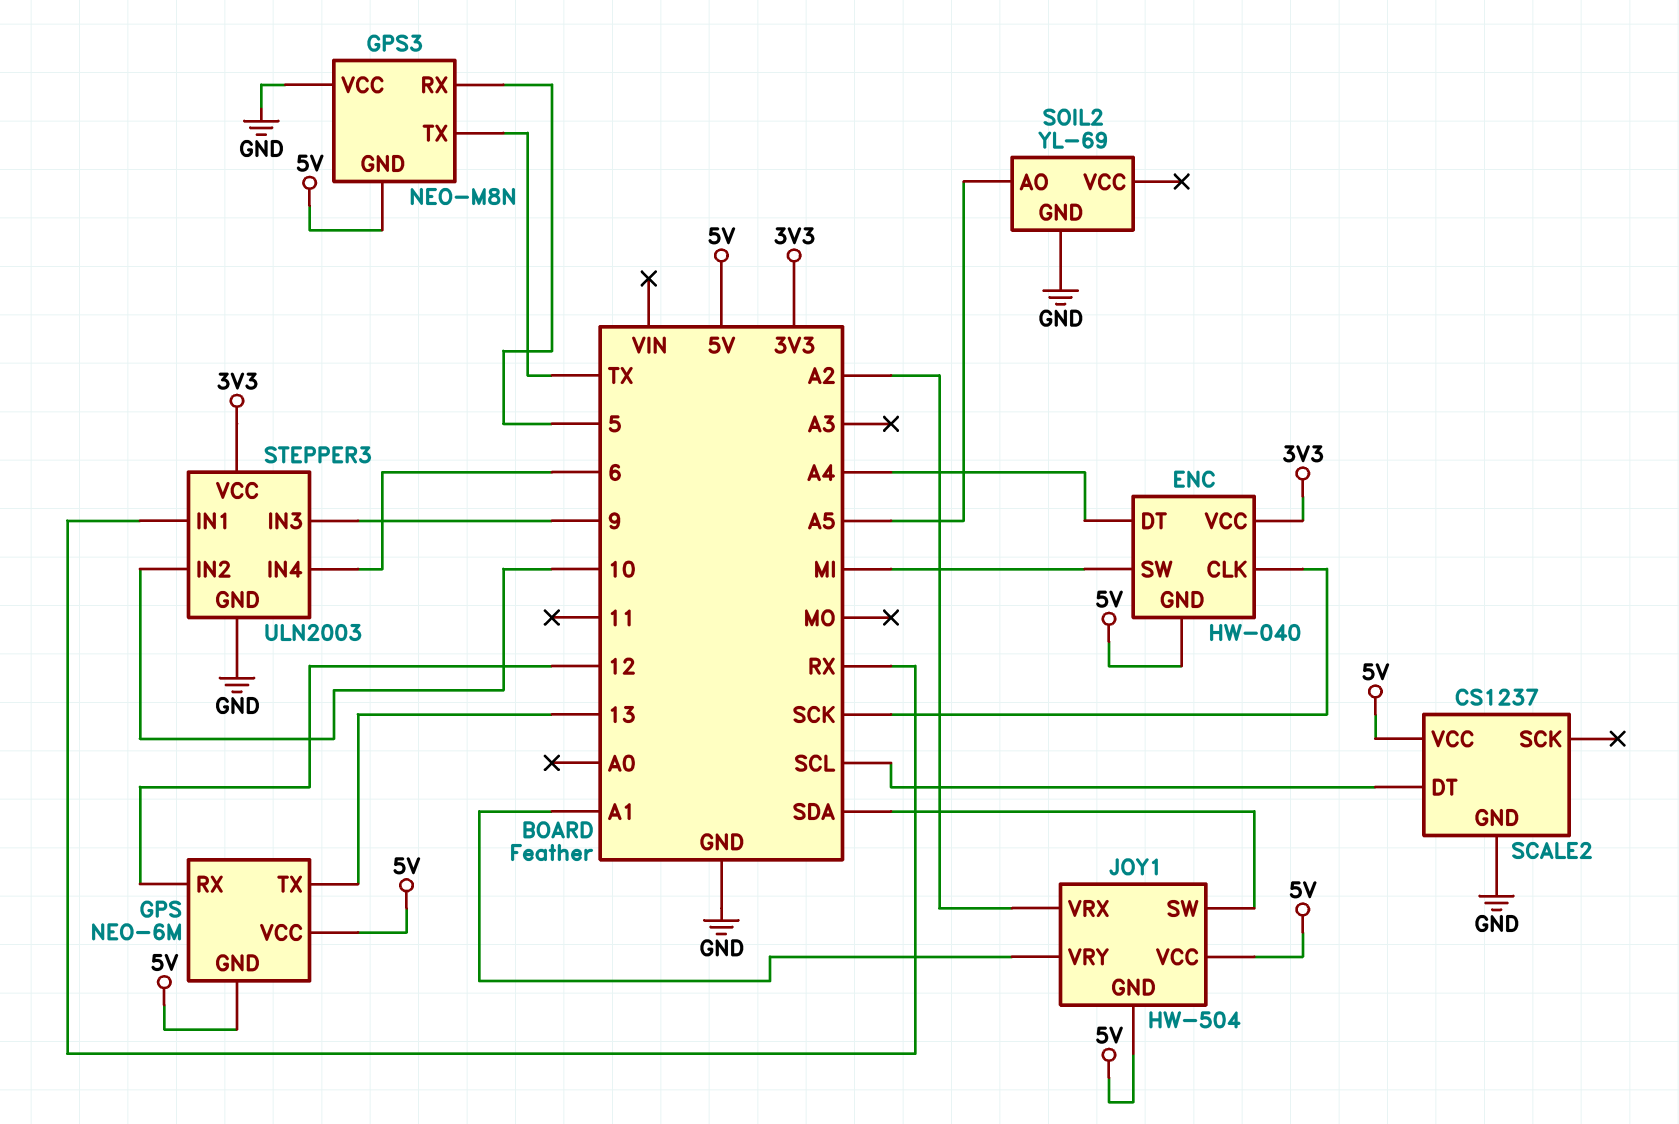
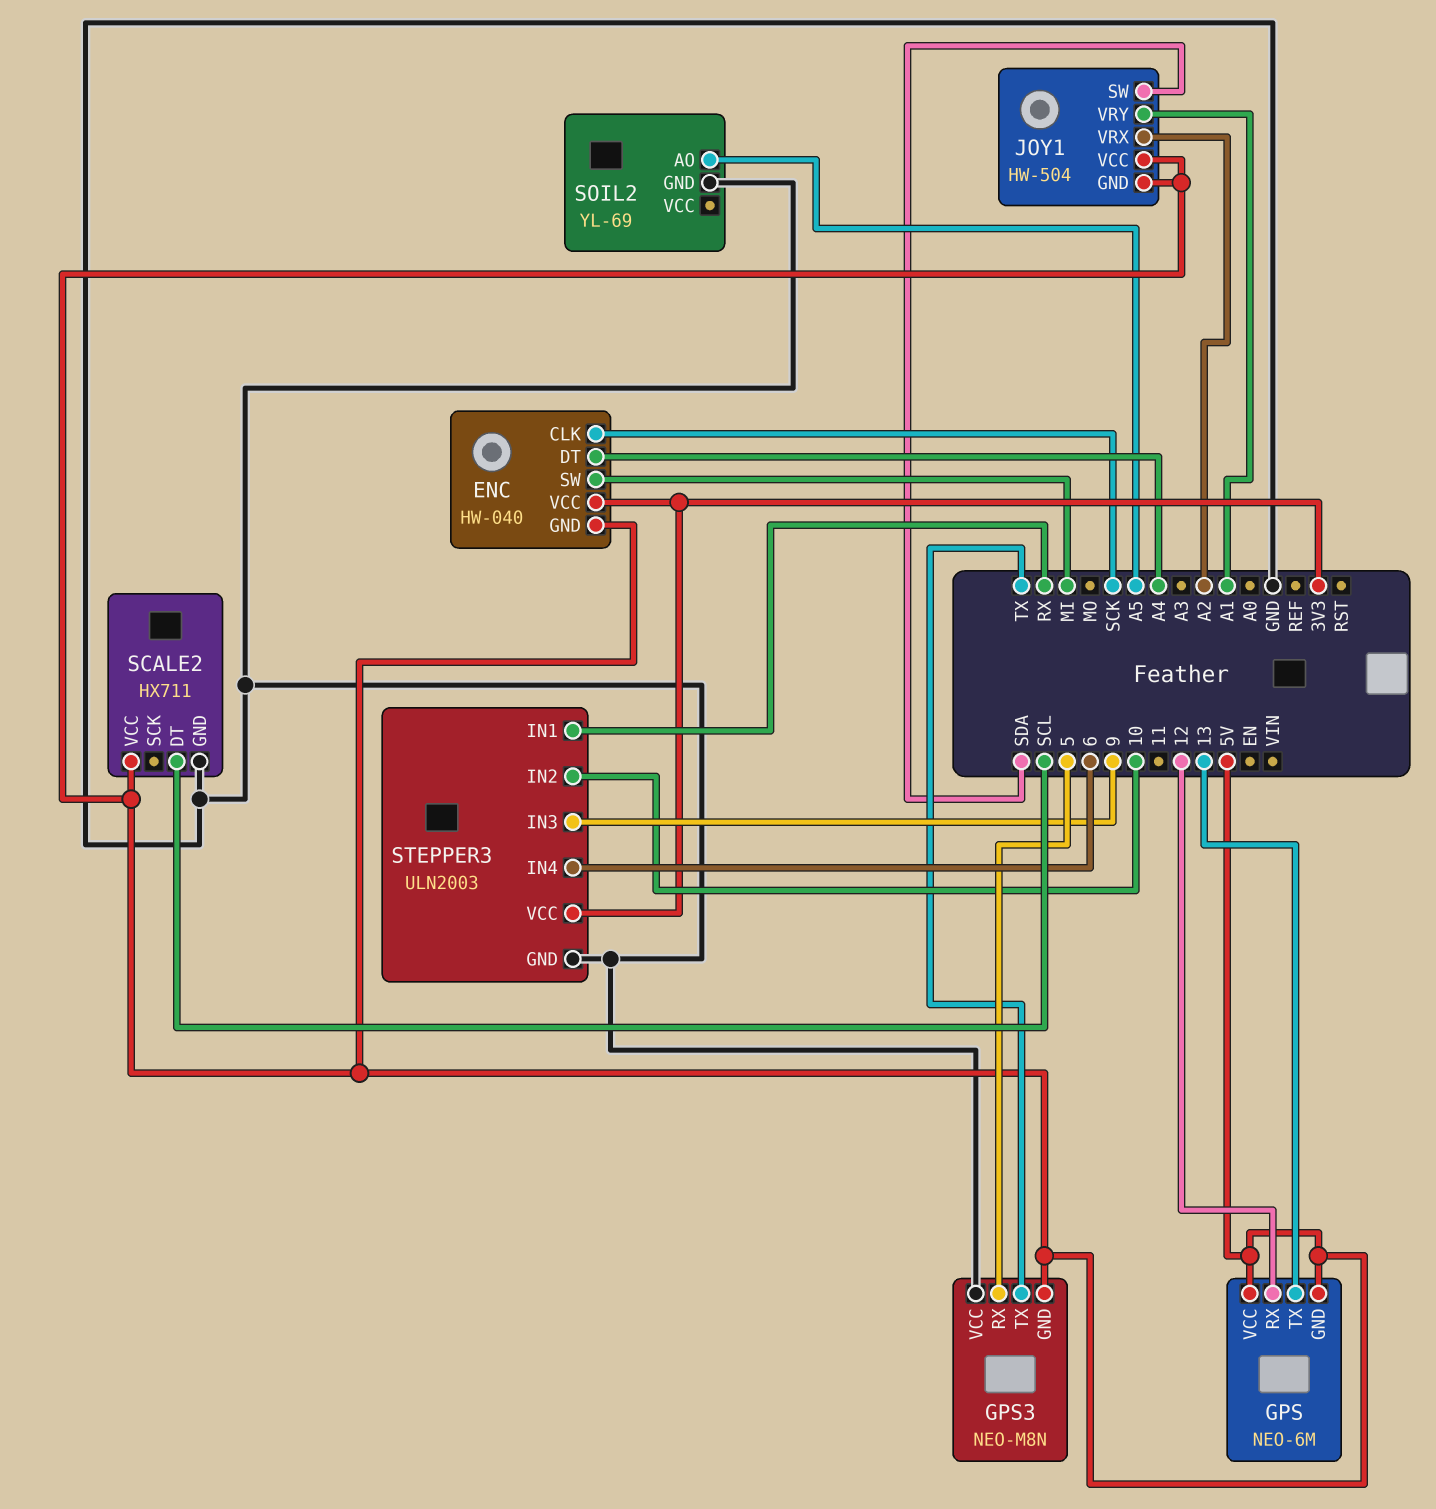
SCALE2: CS1237 -> HX711

